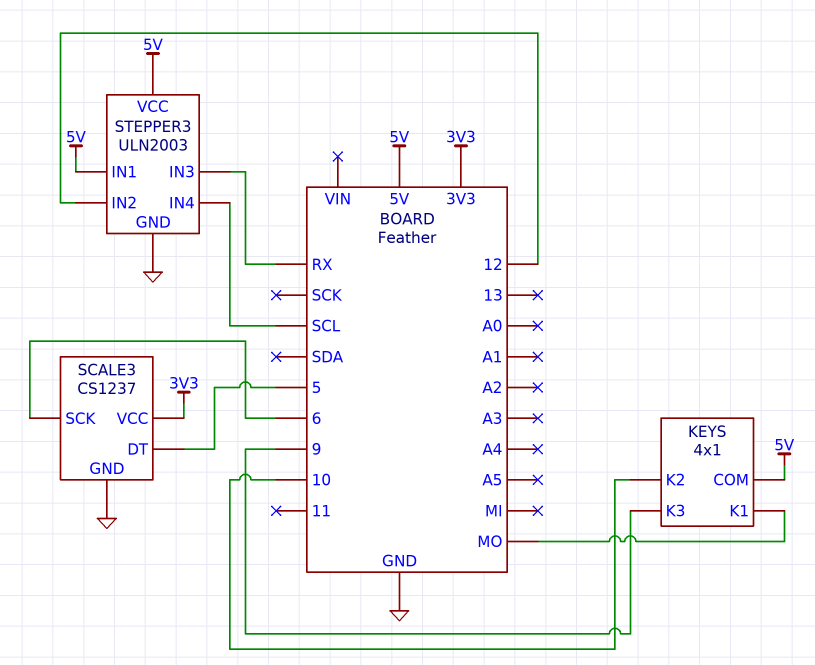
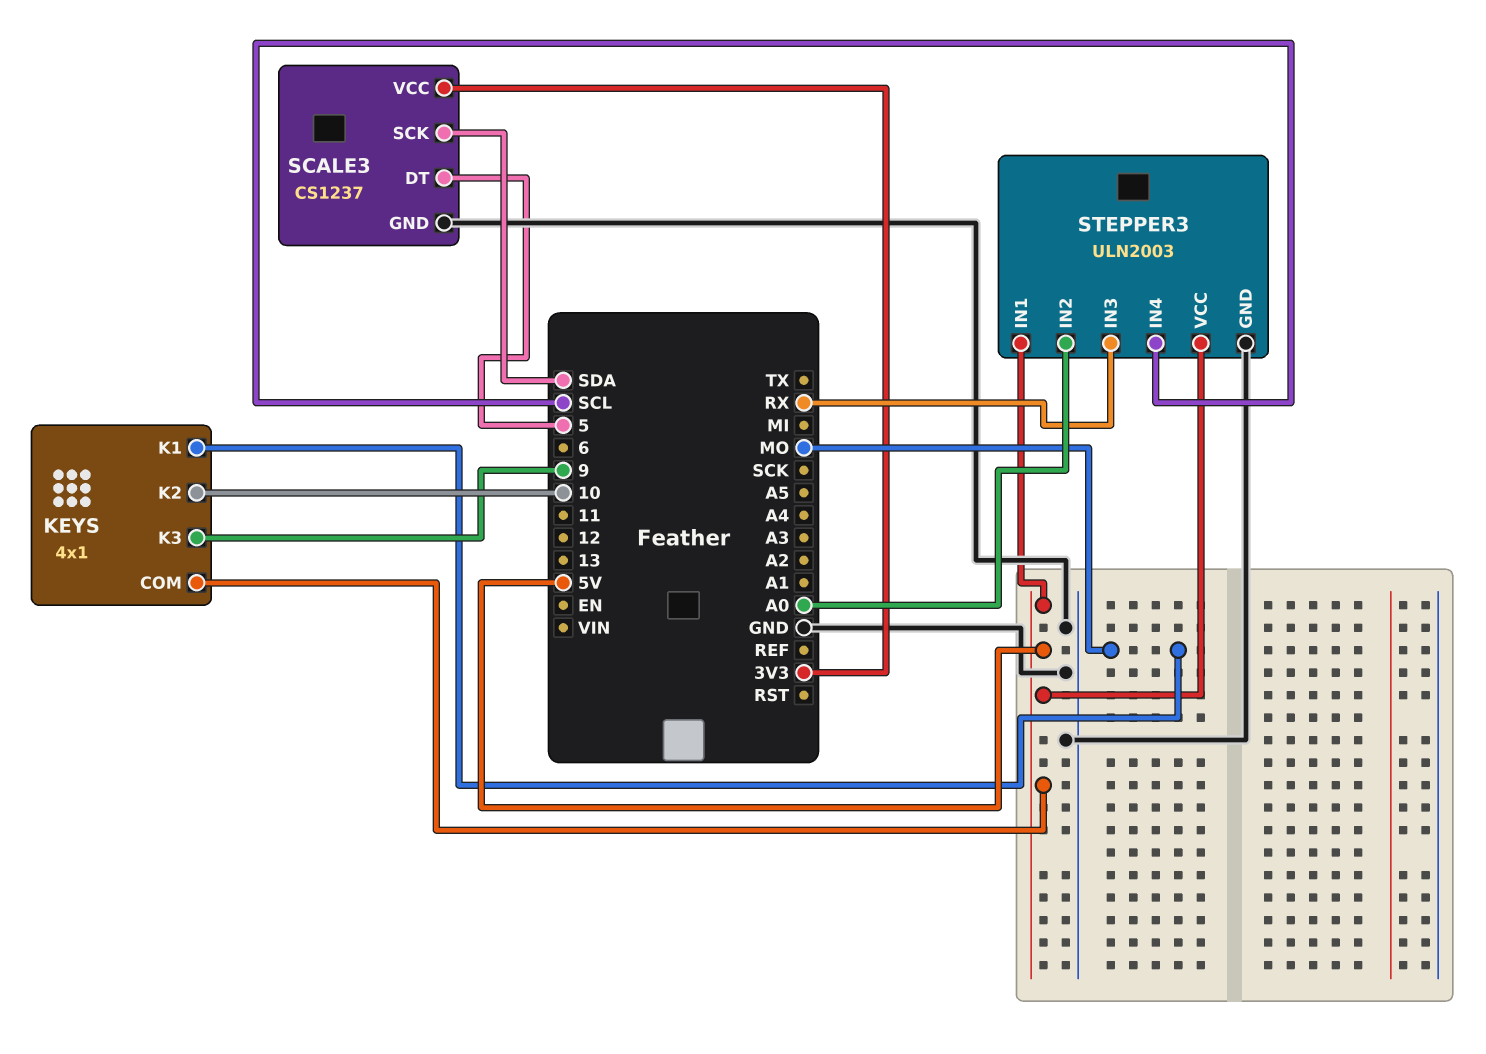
SCALE3 pin SCK: 6 -> SDA
STEPPER3 pin IN2: 12 -> A0

